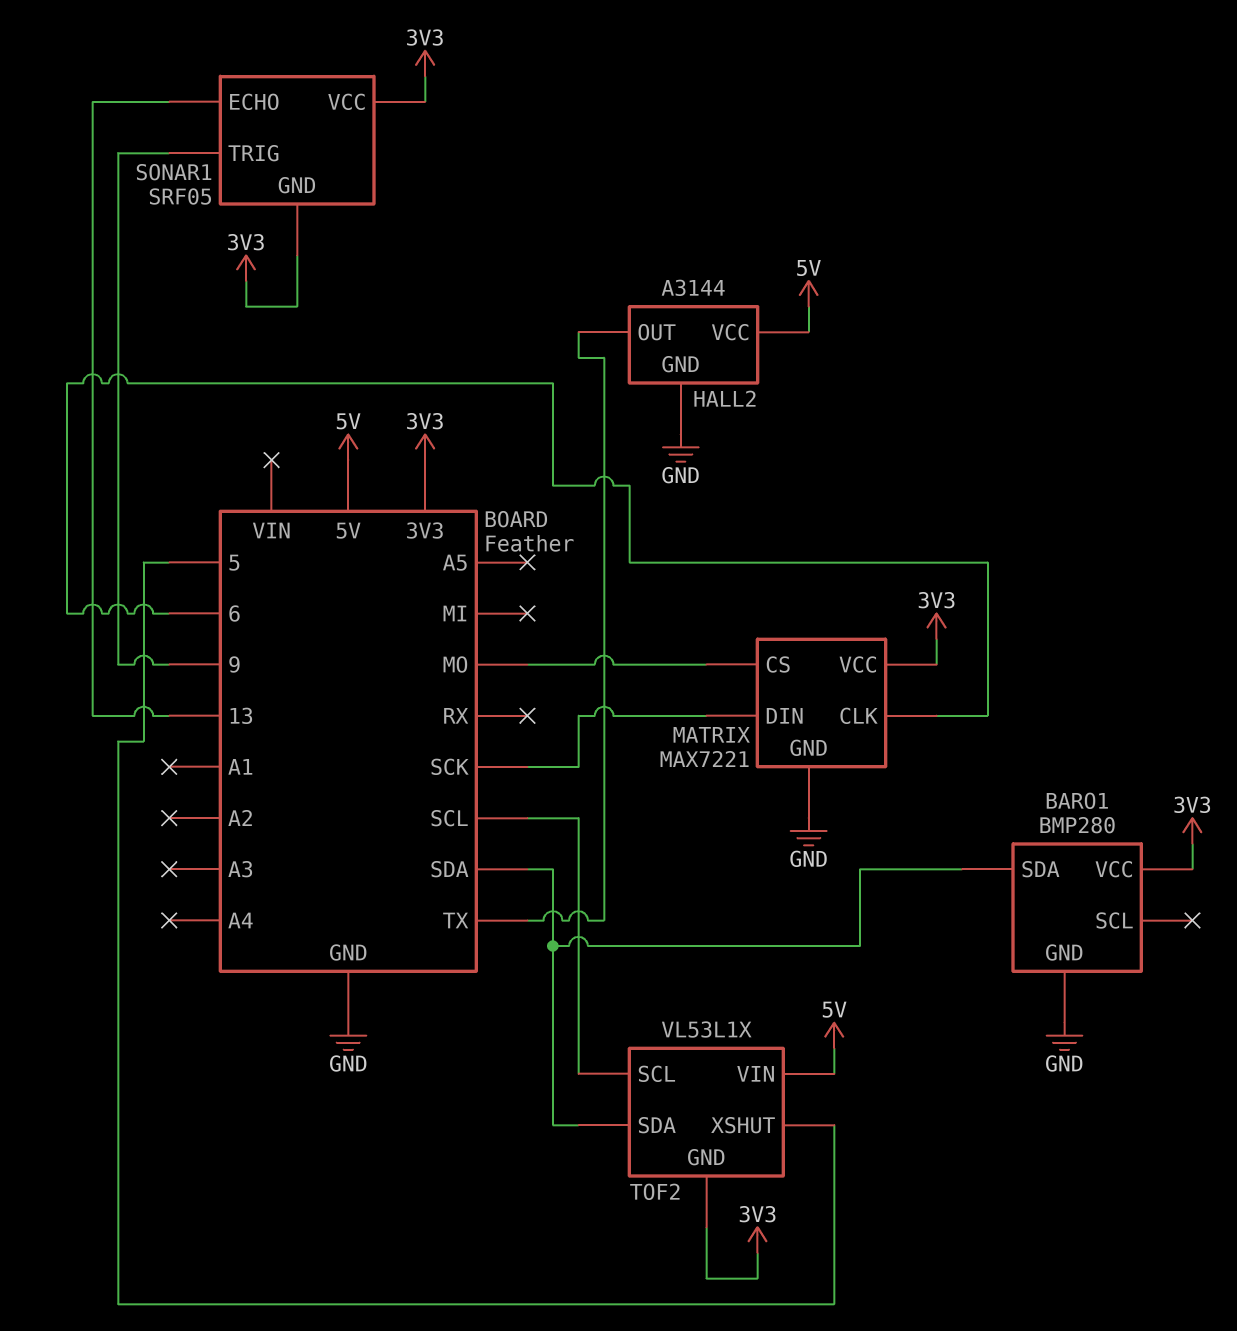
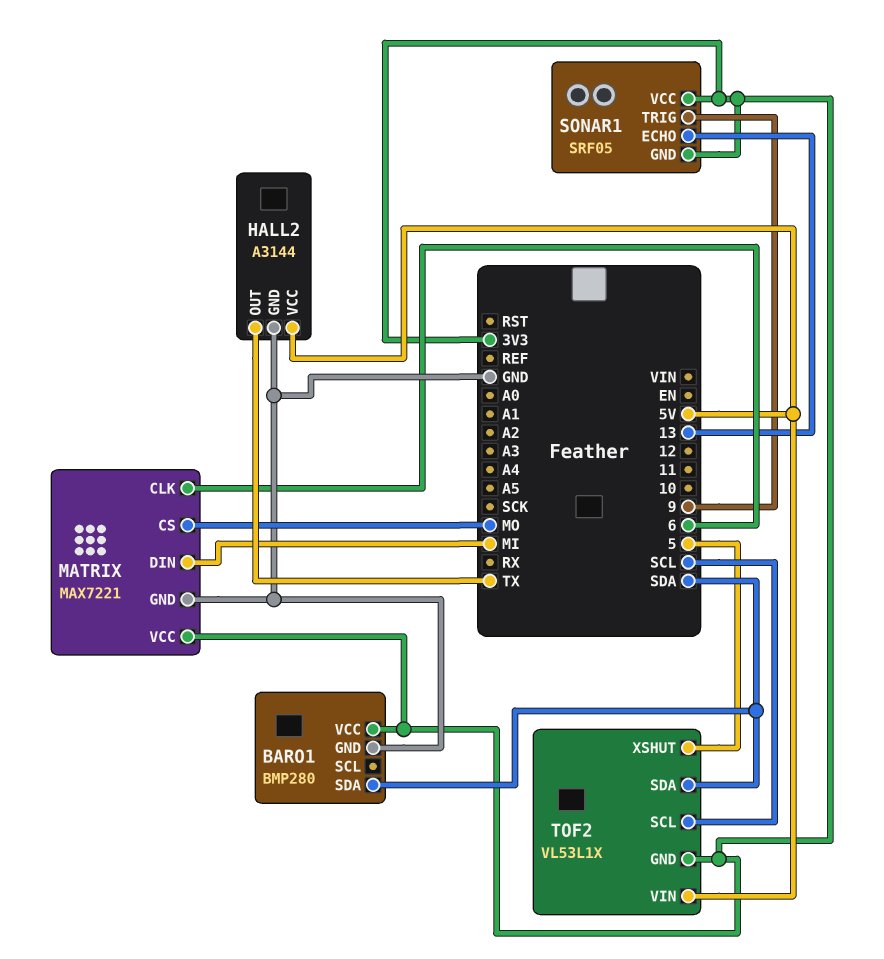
MATRIX pin DIN: SCK -> MI

